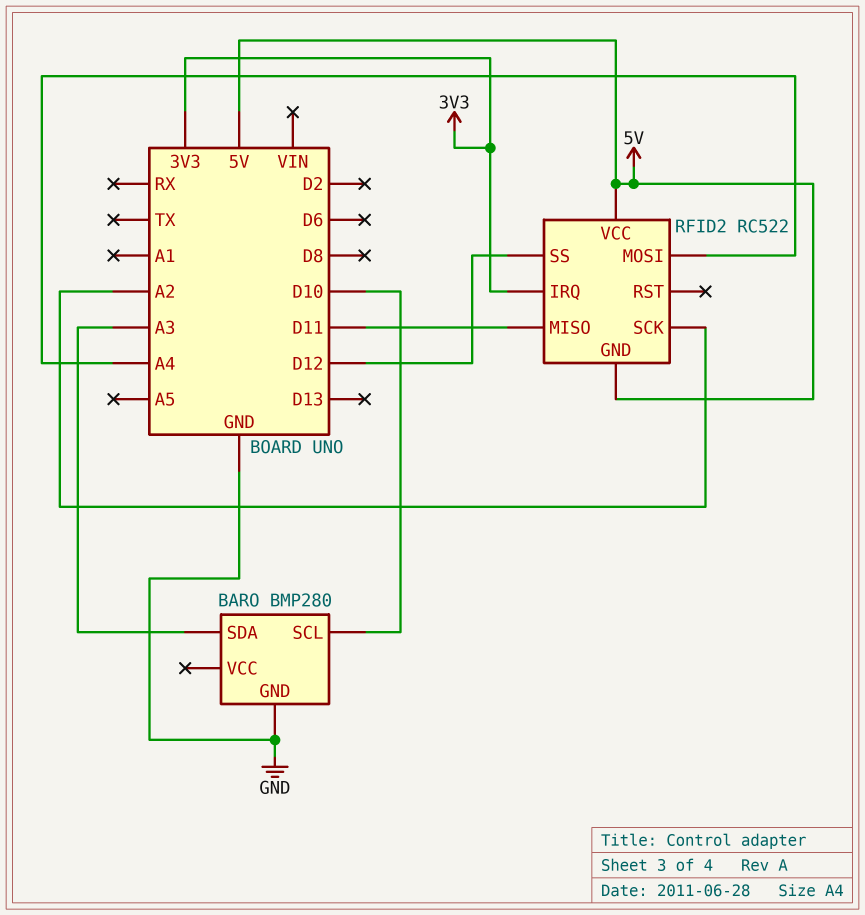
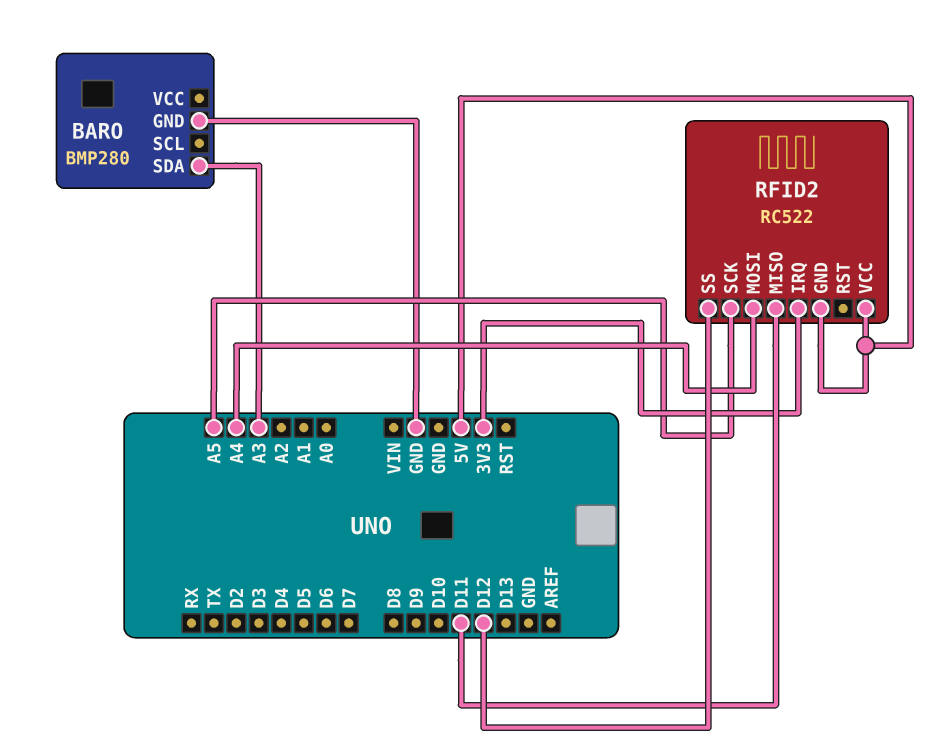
BARO pin SCL: D10 -> none
RFID2 pin SCK: A2 -> A5

